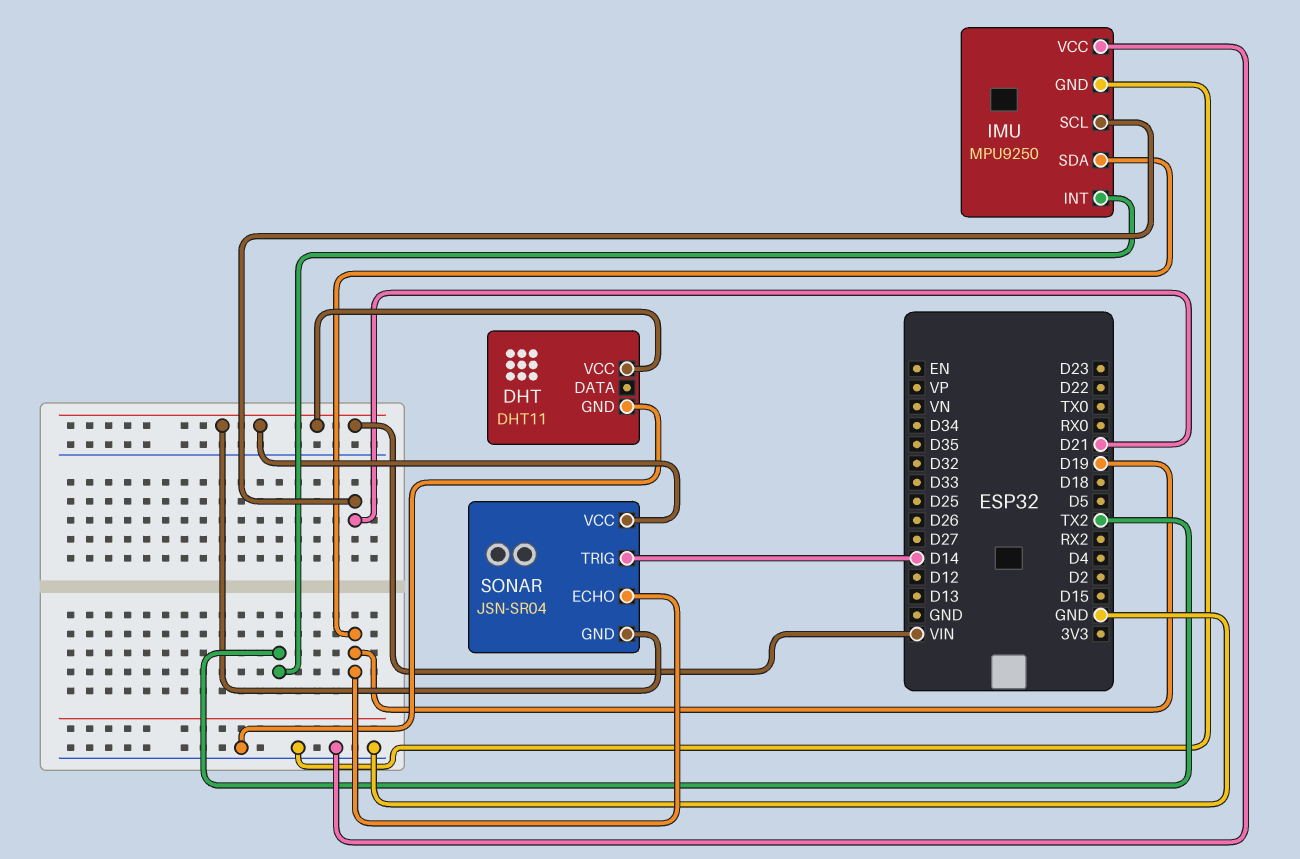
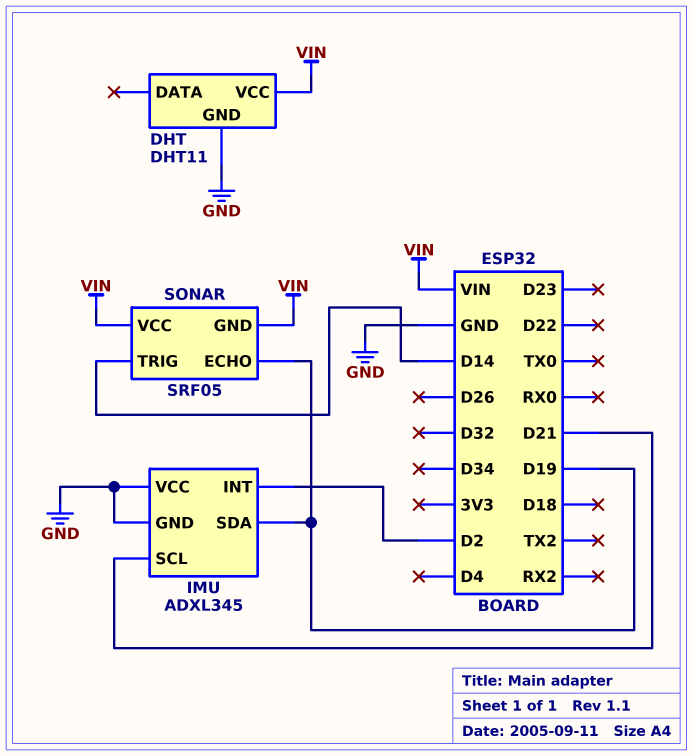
IMU: MPU9250 -> ADXL345
IMU pin INT: TX2 -> D2
SONAR: JSN-SR04 -> SRF05

